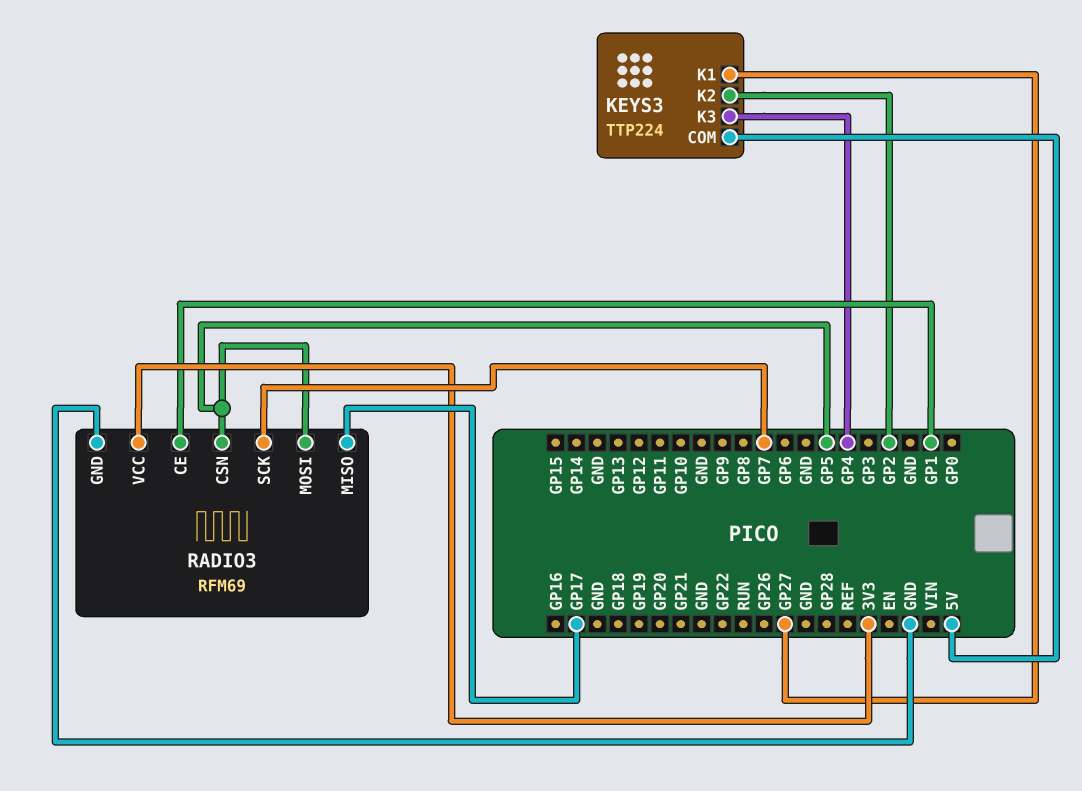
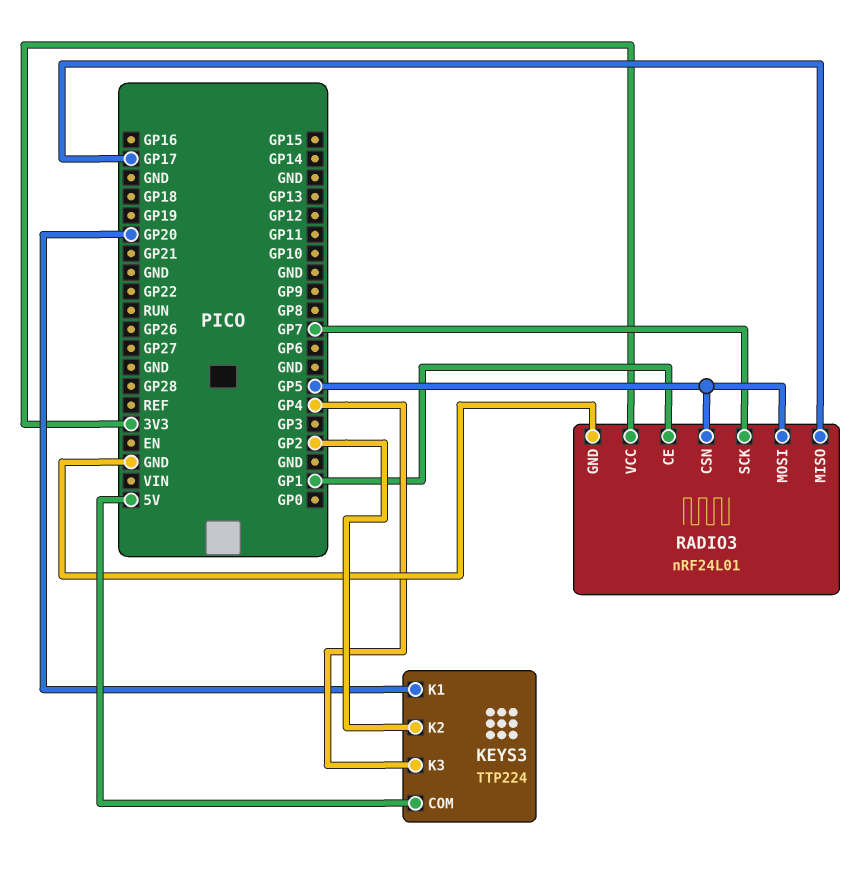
KEYS3 pin K1: GP27 -> GP20
RADIO3: RFM69 -> nRF24L01

